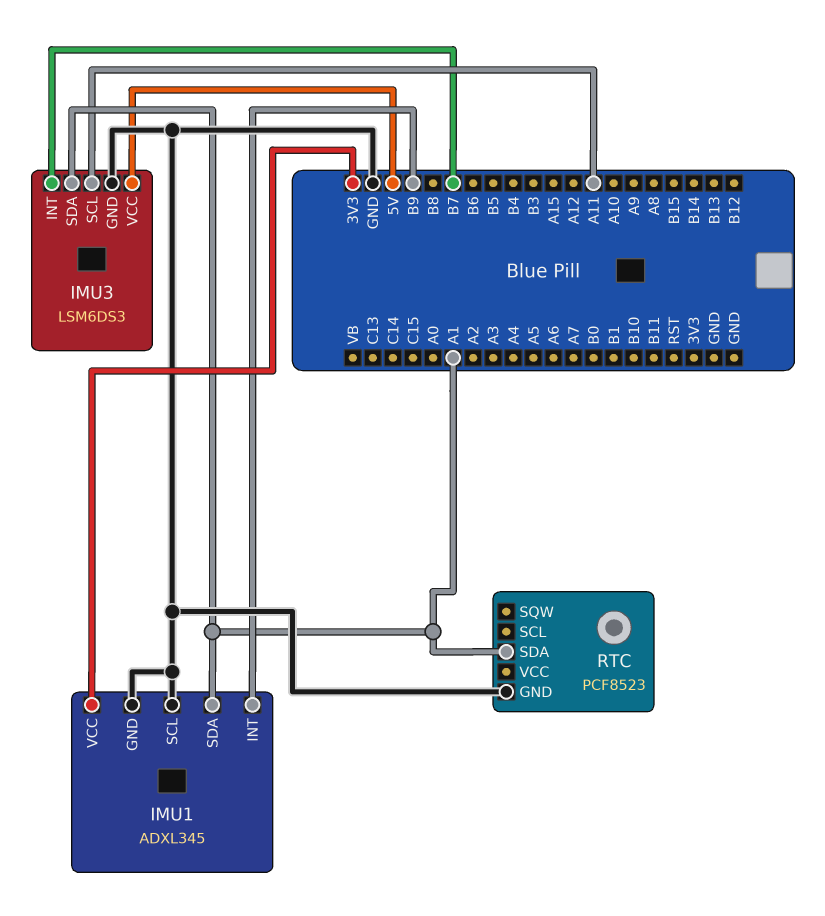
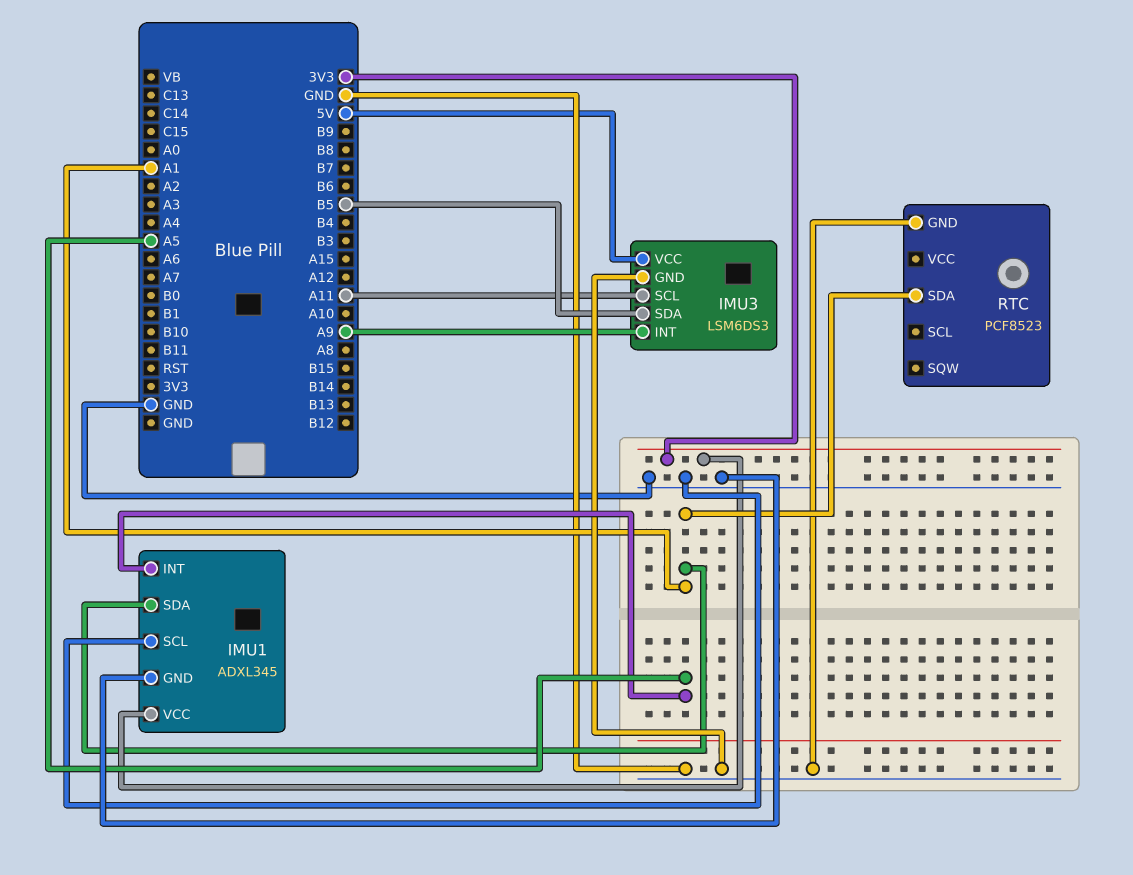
IMU1 pin INT: B9 -> A5
IMU3 pin INT: B7 -> A9
IMU3 pin SDA: A1 -> B5

